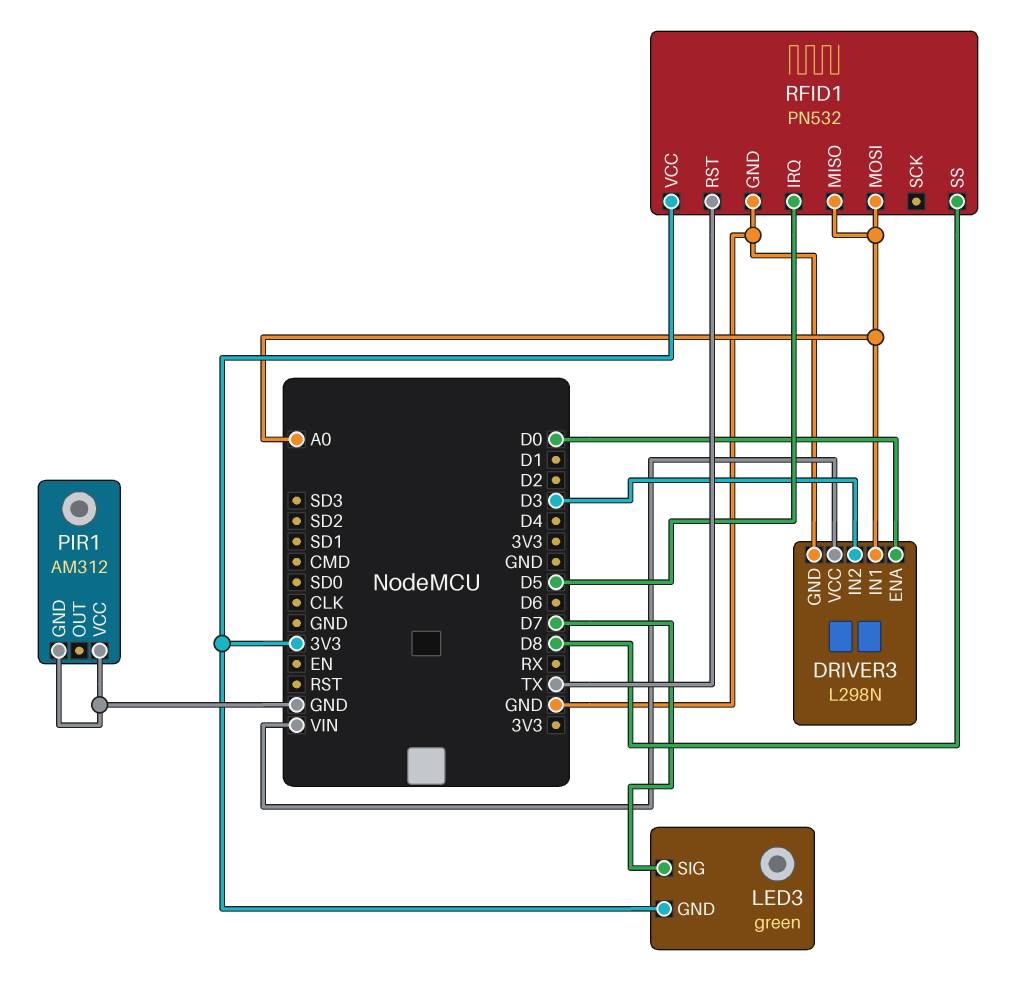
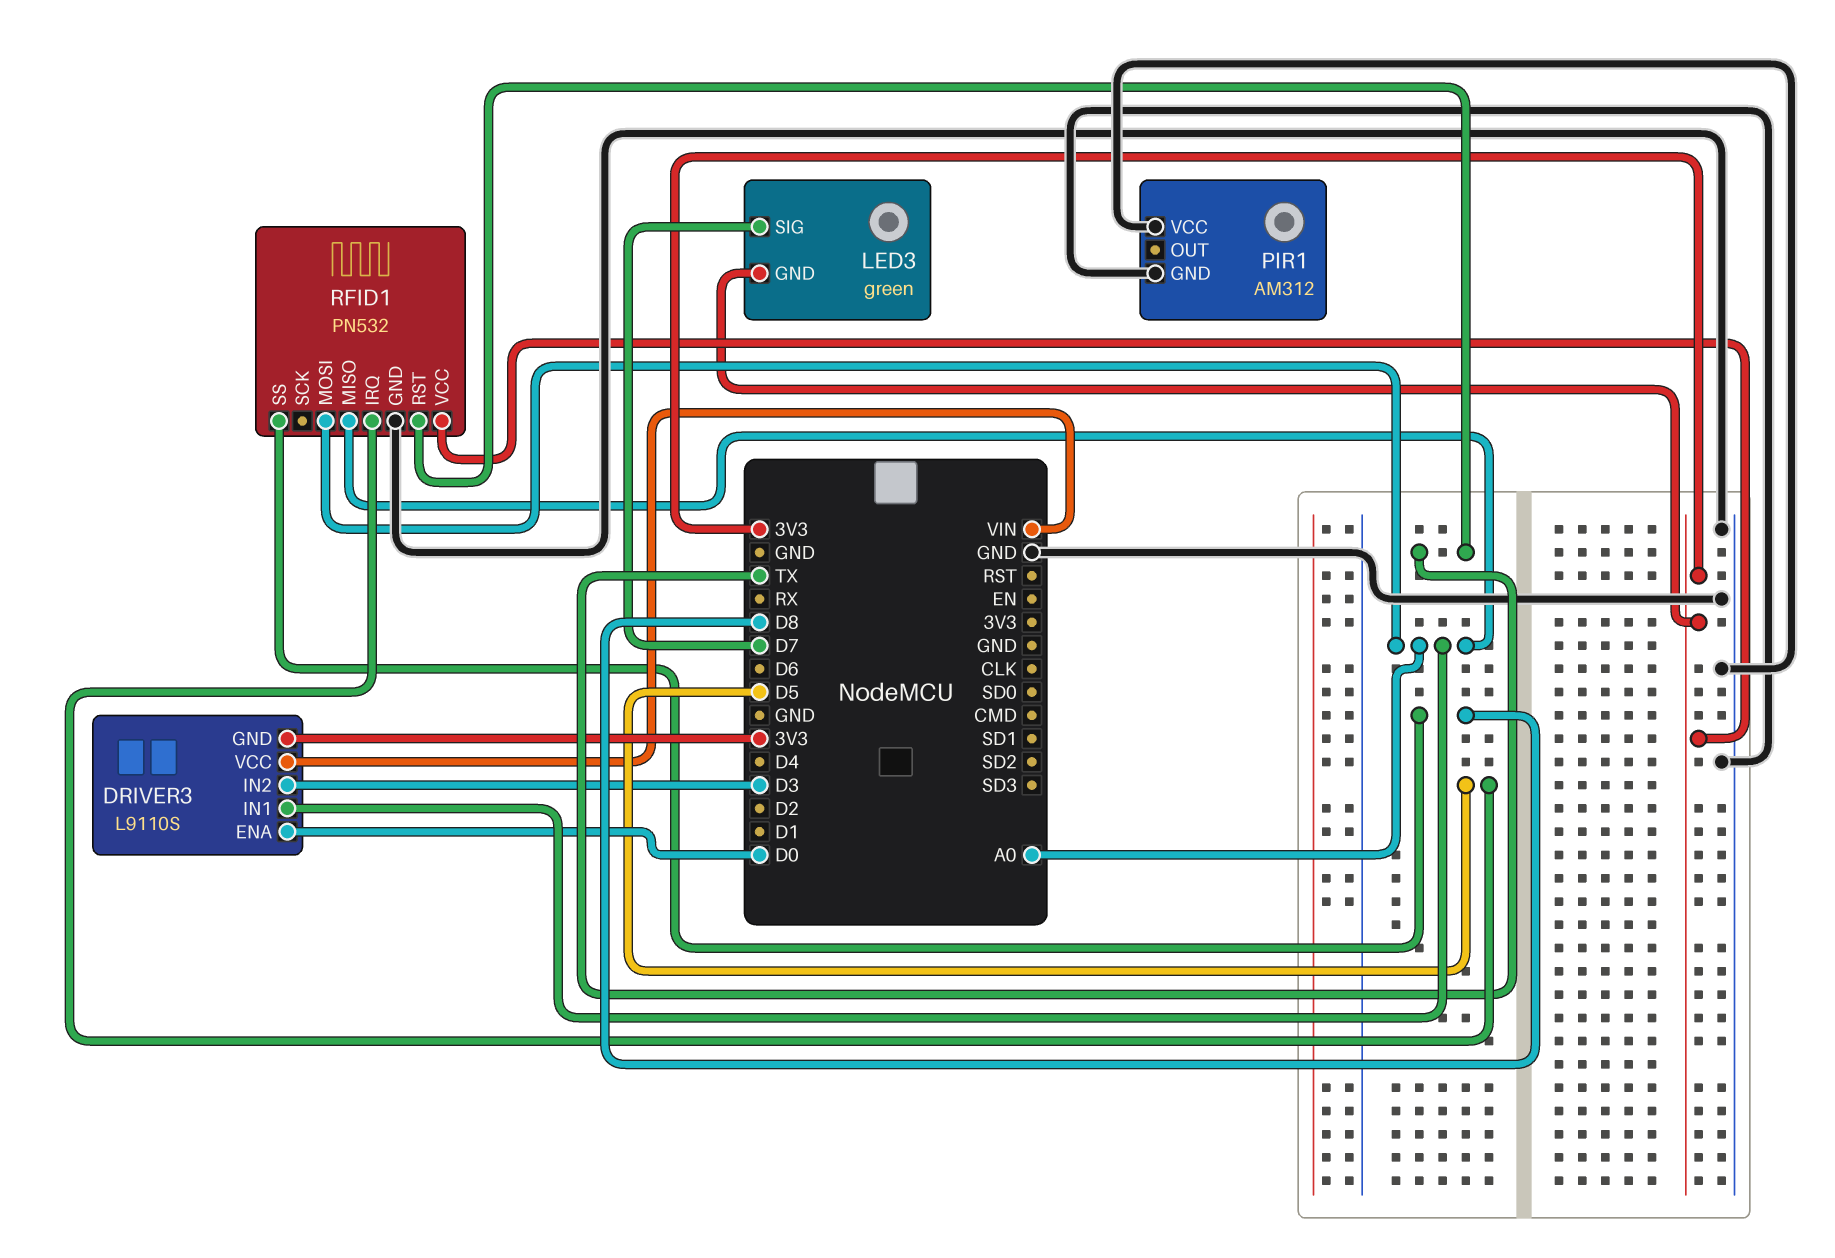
DRIVER3: L298N -> L9110S
DRIVER3 pin GND: GND -> 3V3

